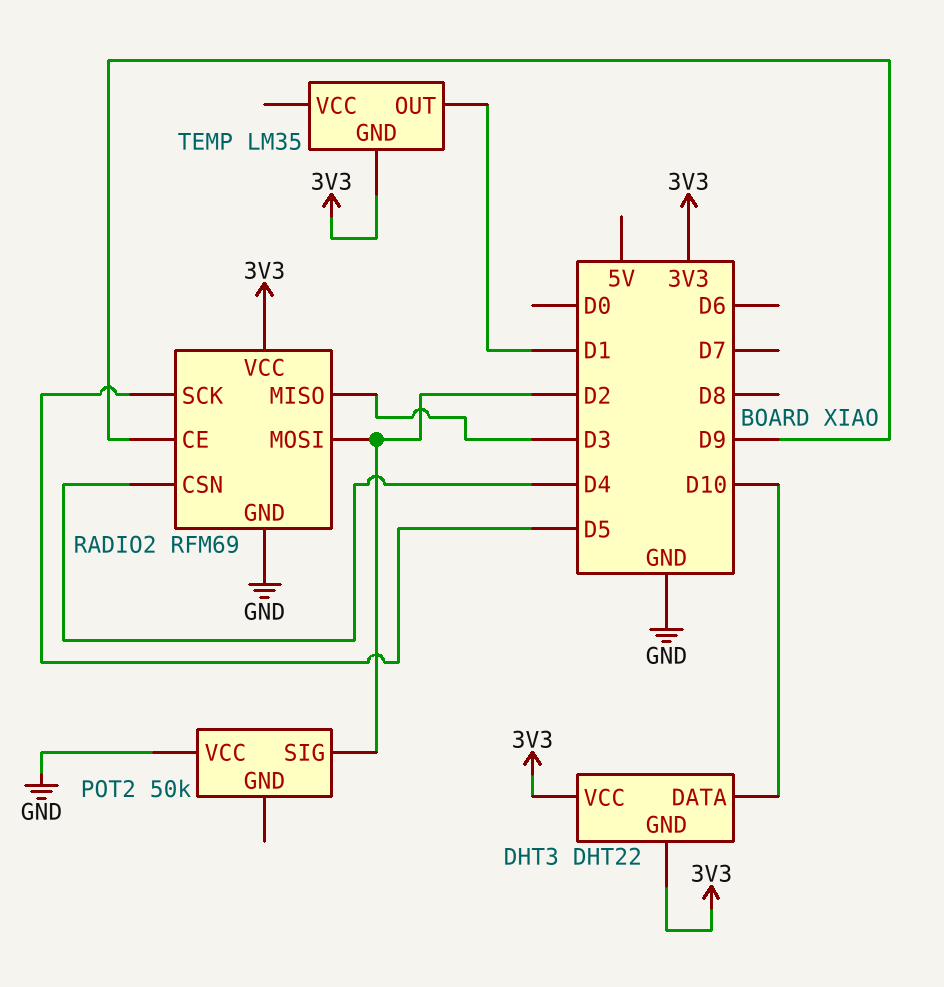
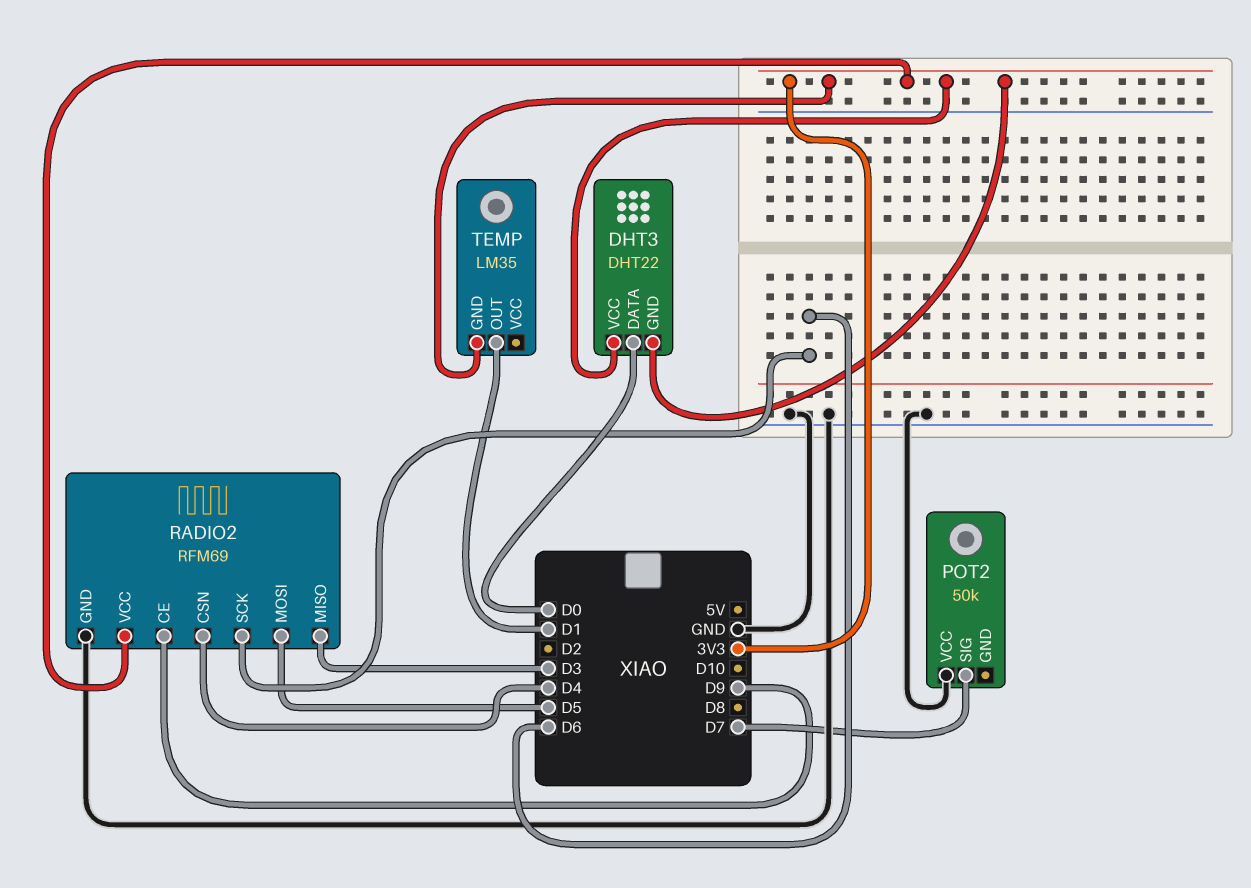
DHT3 pin DATA: D10 -> D0
POT2 pin SIG: D2 -> D7
RADIO2 pin MOSI: D2 -> D5
RADIO2 pin SCK: D5 -> D6

